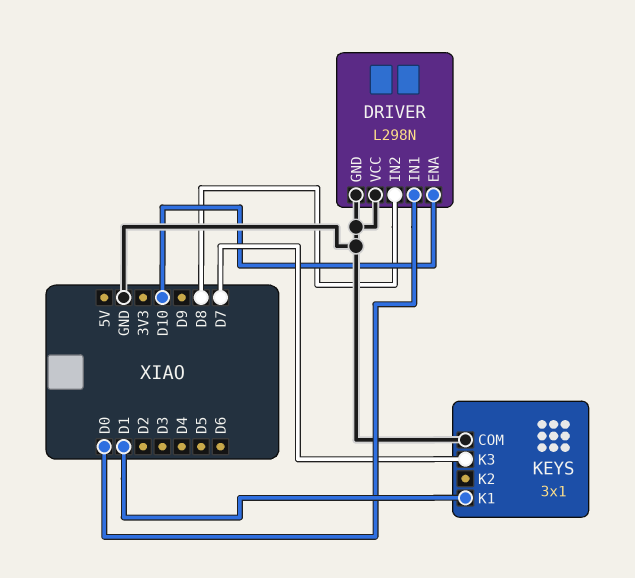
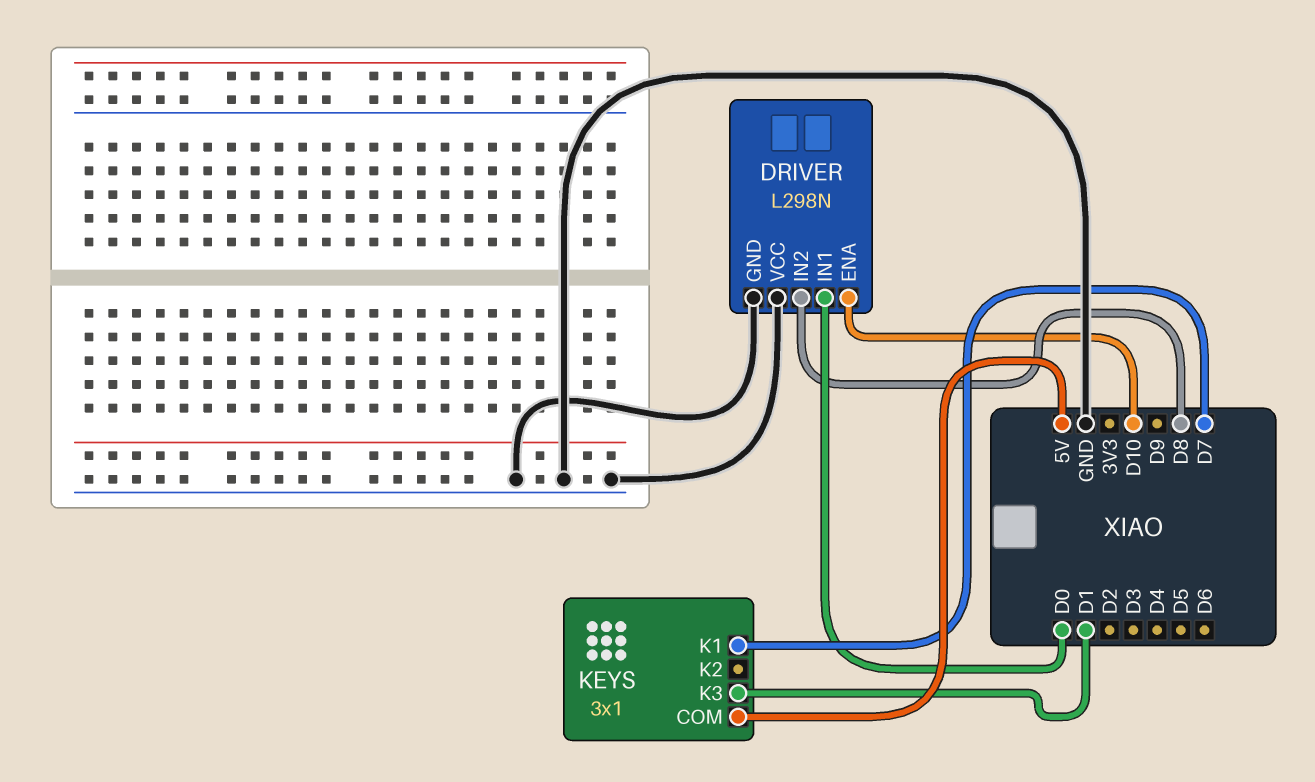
KEYS pin COM: GND -> 5V
KEYS pin K1: D1 -> D7
KEYS pin K3: D7 -> D1

